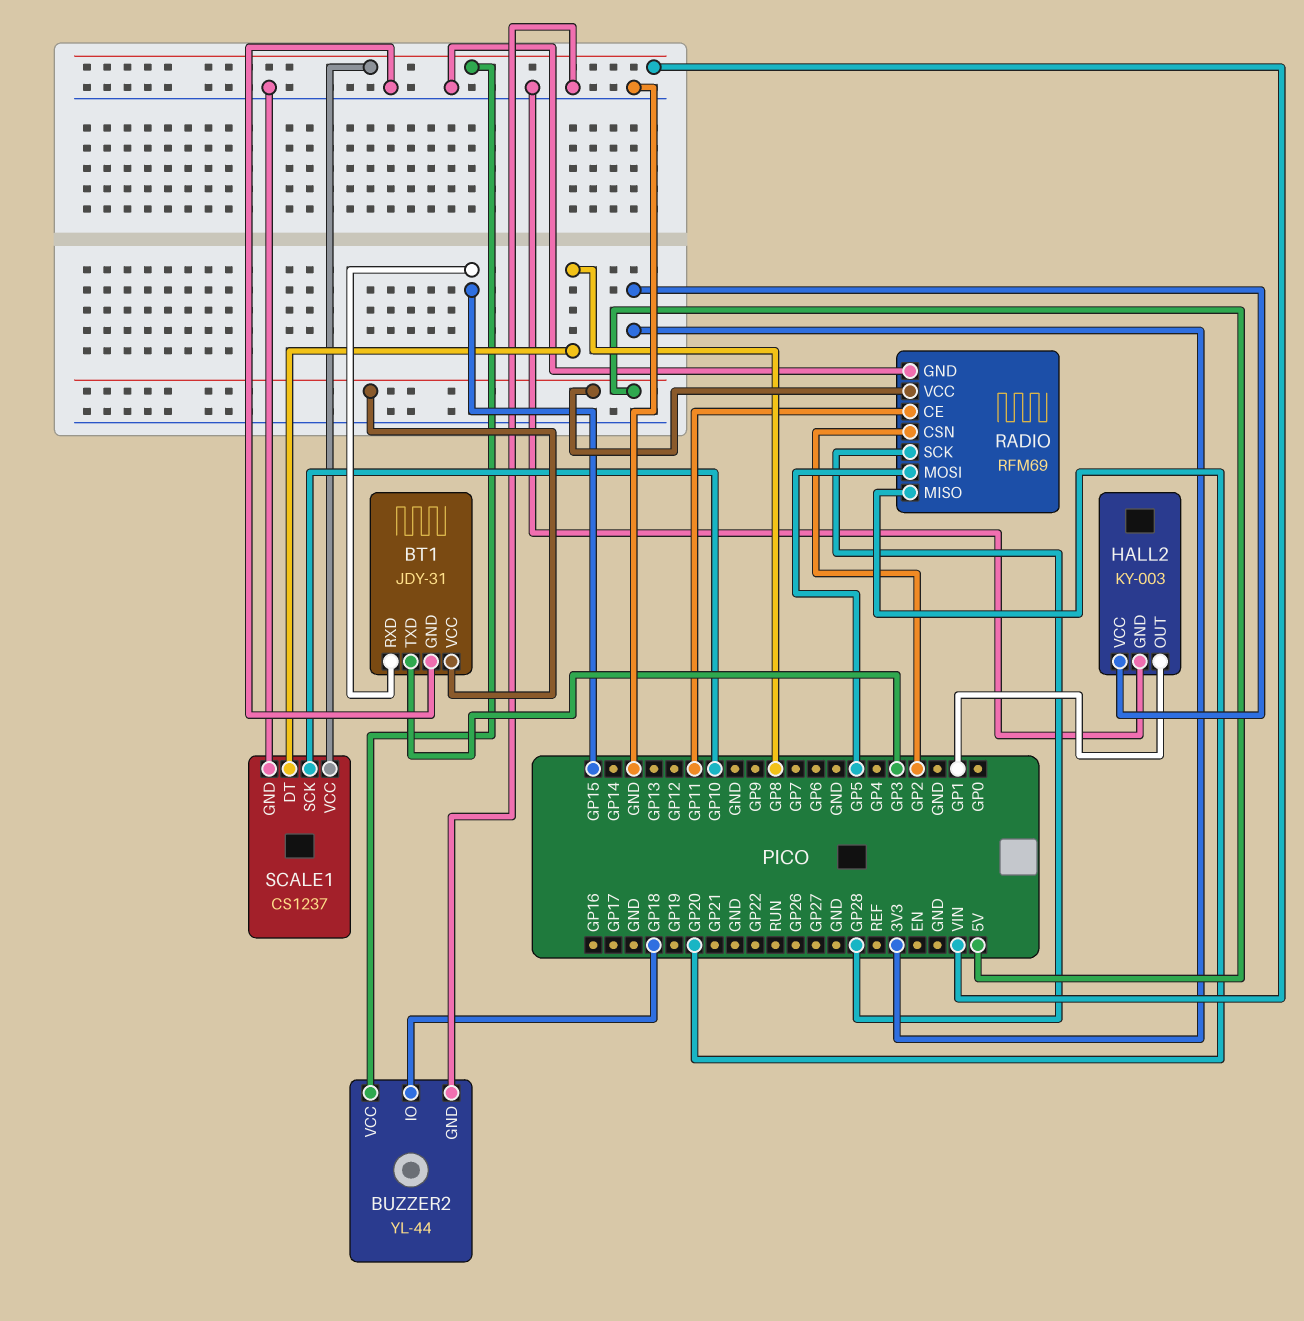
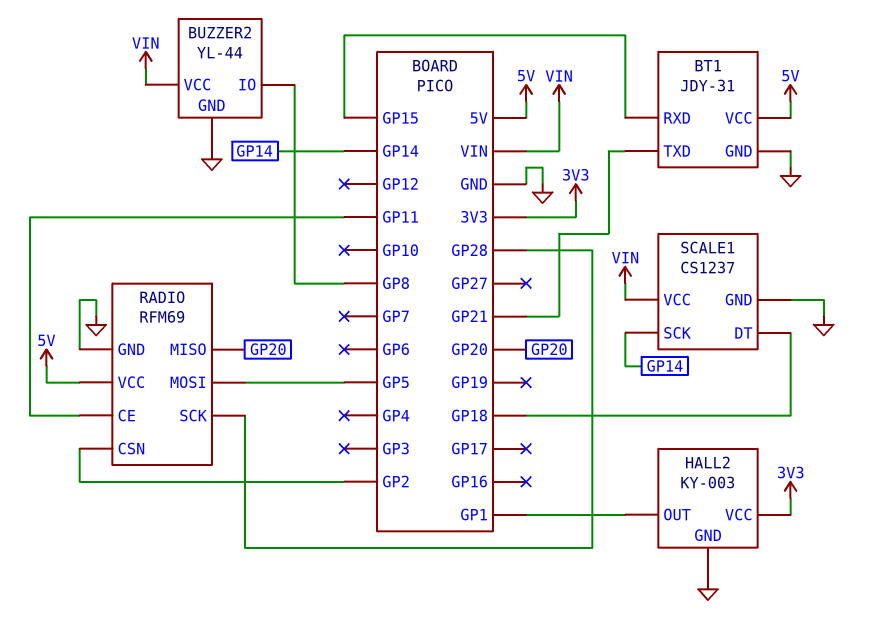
BT1 pin TXD: GP3 -> GP21
BUZZER2 pin IO: GP18 -> GP8
SCALE1 pin DT: GP8 -> GP18
SCALE1 pin SCK: GP10 -> GP14

